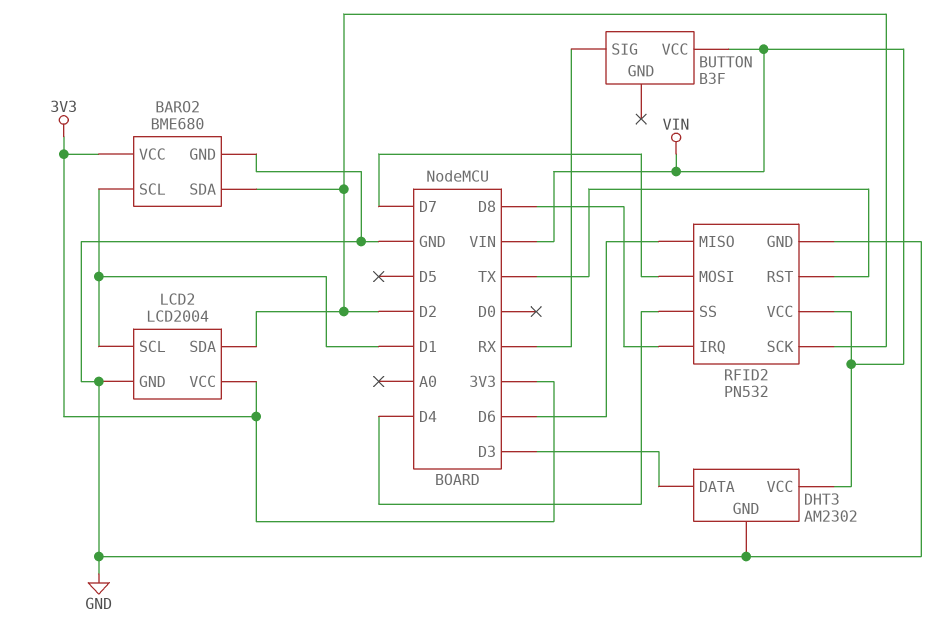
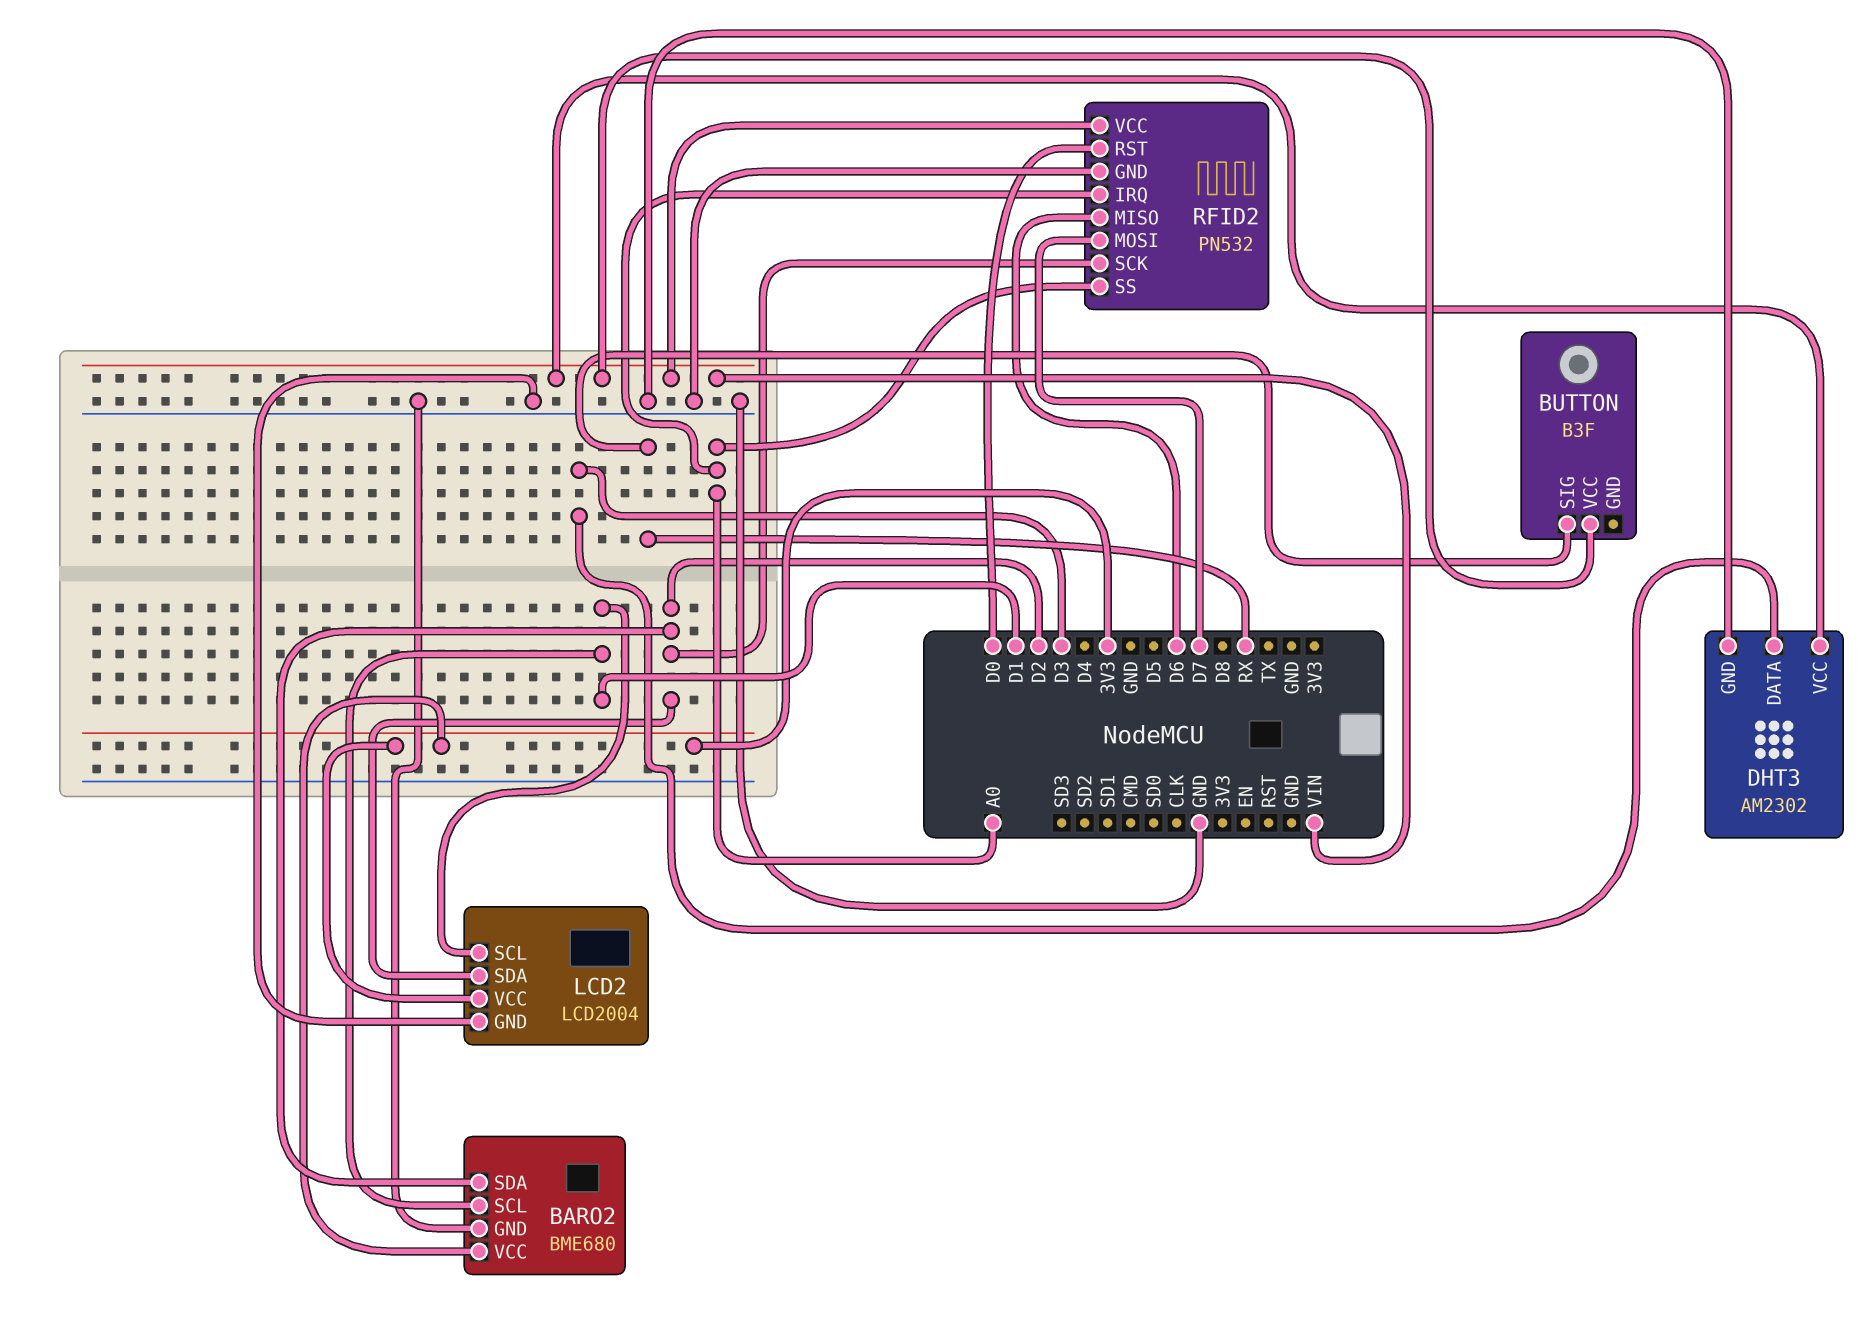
RFID2 pin IRQ: D8 -> A0
RFID2 pin RST: TX -> D0
RFID2 pin SS: D4 -> A0

